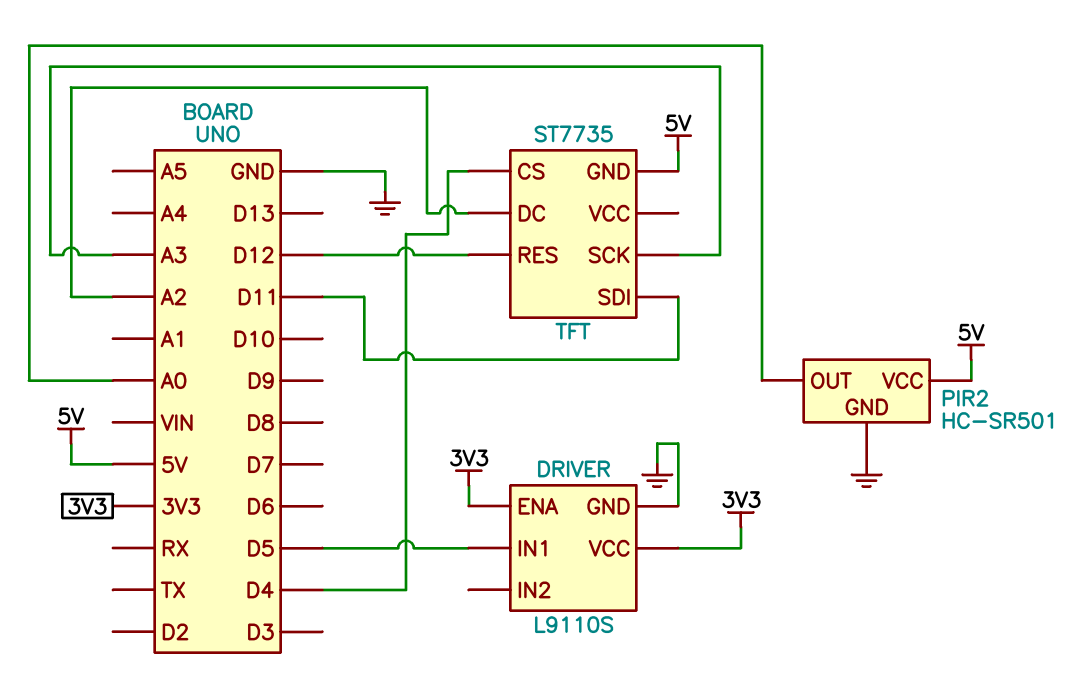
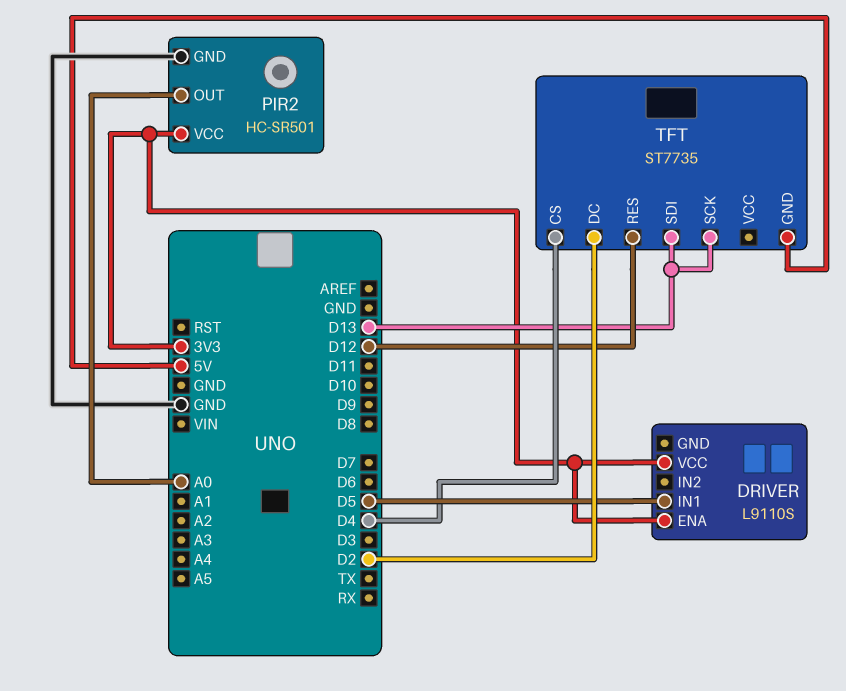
DRIVER pin GND: GND -> none
PIR2 pin VCC: 5V -> 3V3
TFT pin DC: A2 -> D2
TFT pin SCK: A3 -> D13
TFT pin SDI: D11 -> D13

